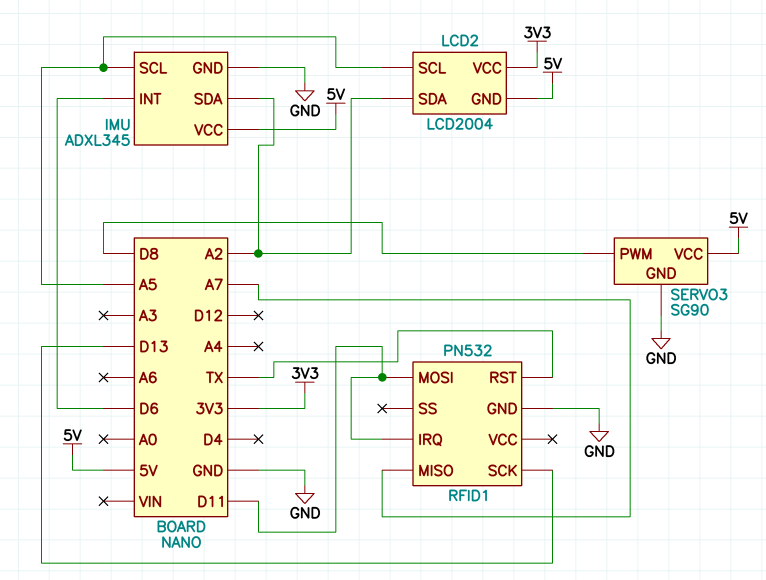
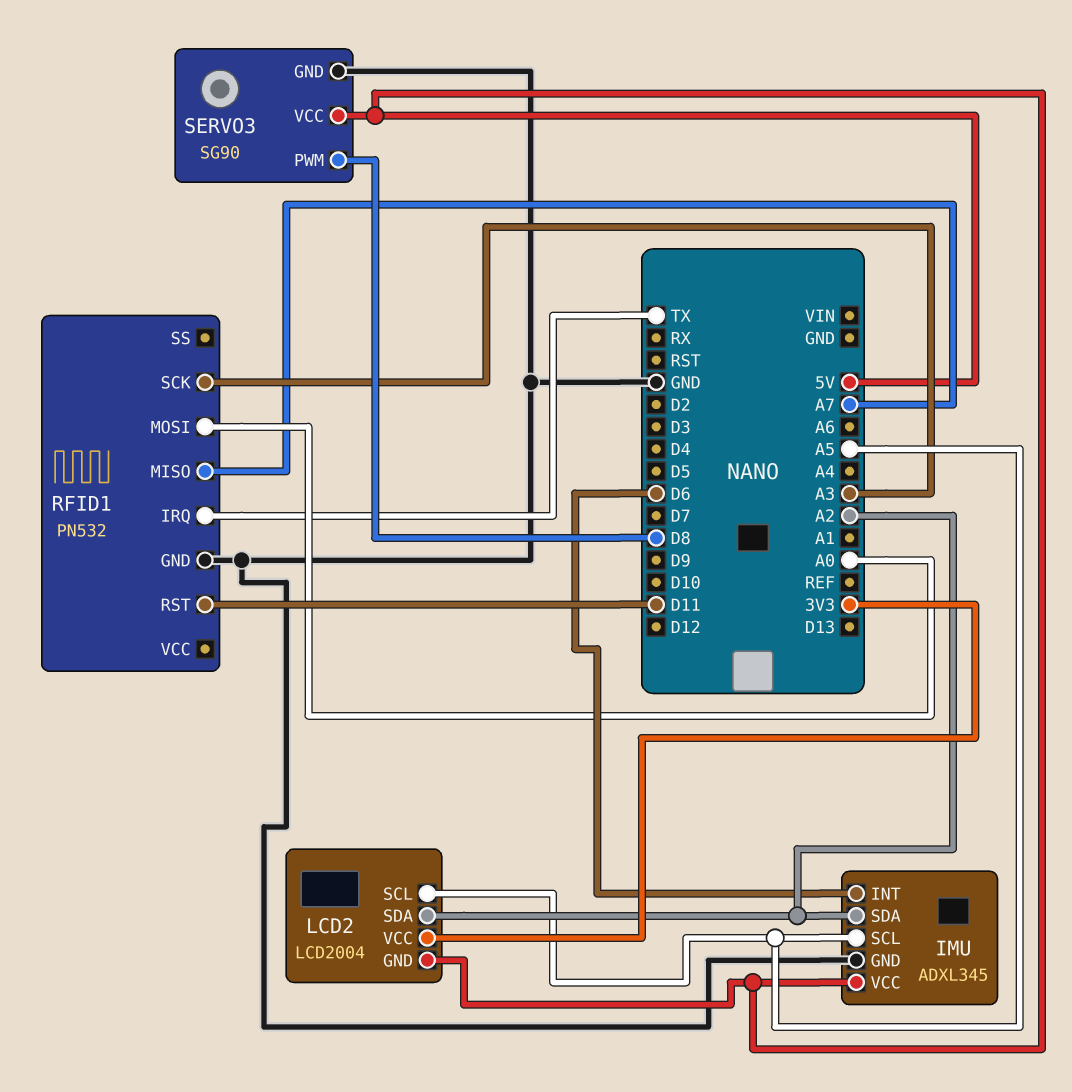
RFID1 pin IRQ: D11 -> TX
RFID1 pin MOSI: D11 -> A0
RFID1 pin RST: TX -> D11
RFID1 pin SCK: D13 -> A3

